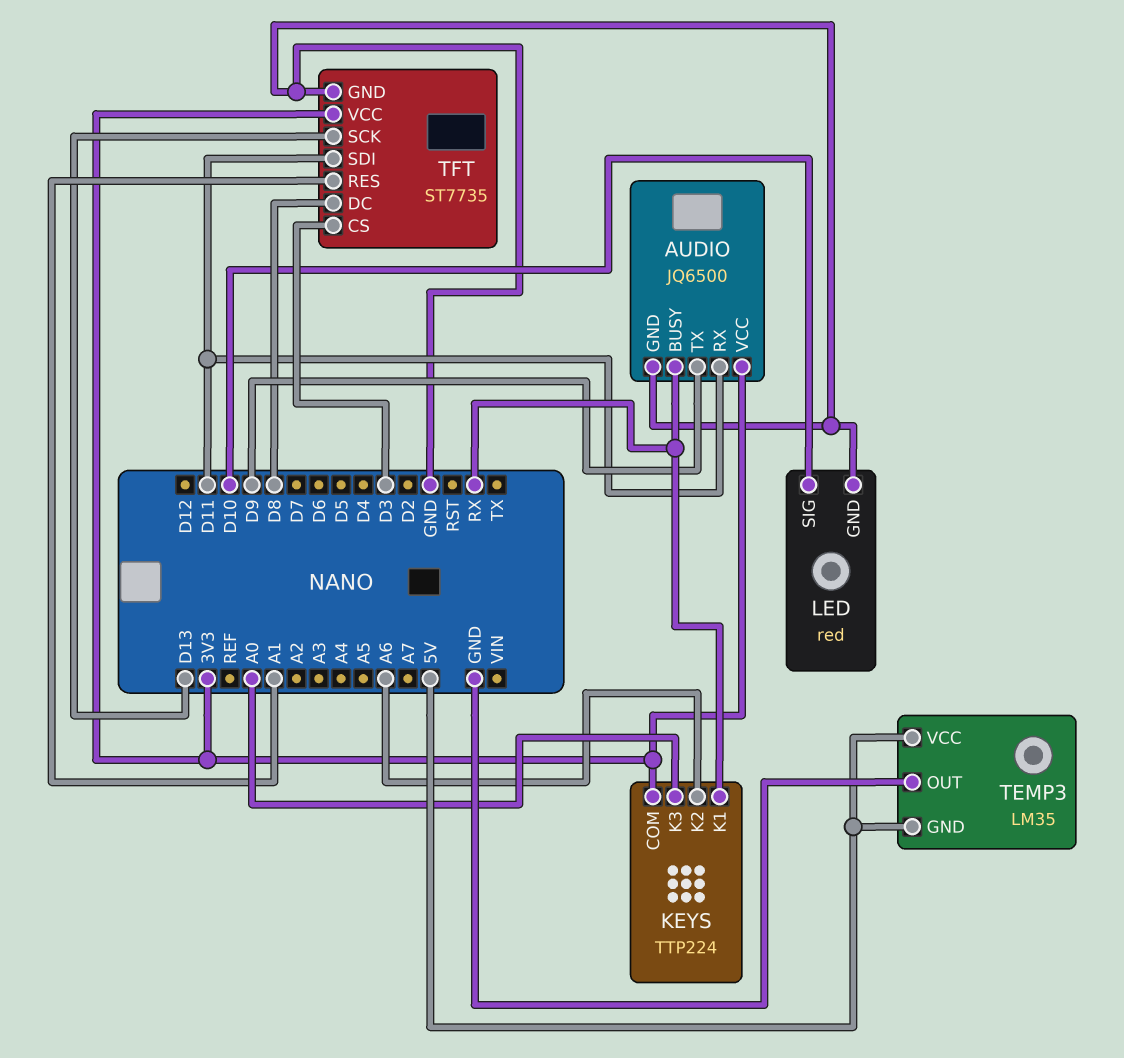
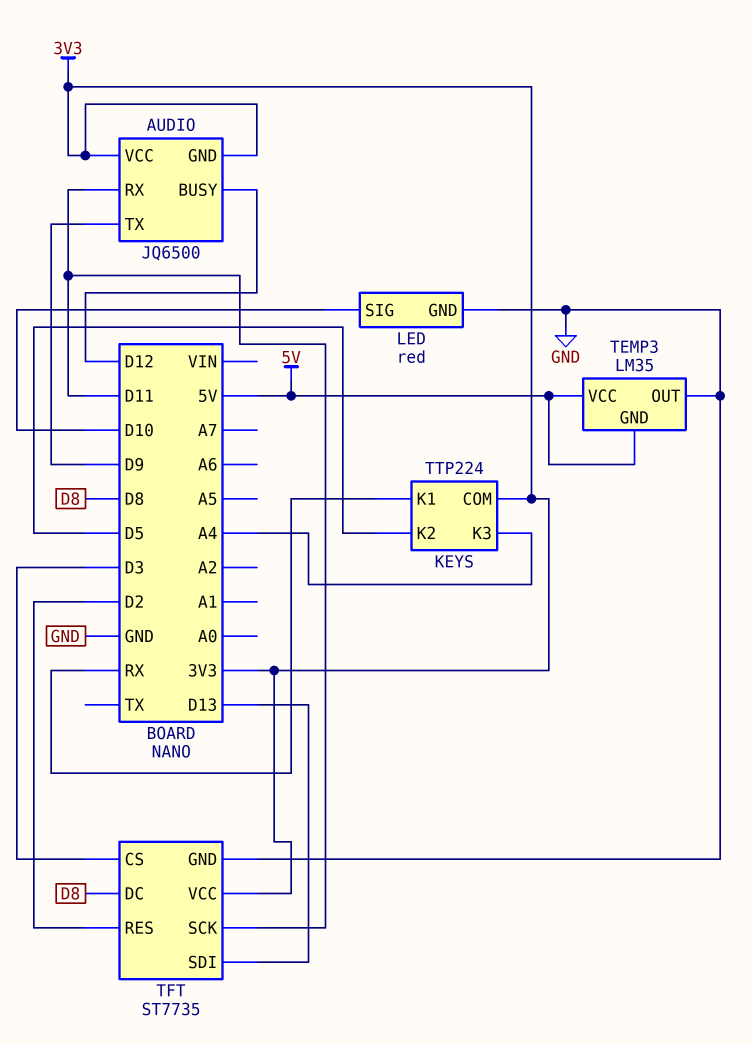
AUDIO pin BUSY: RX -> D12
AUDIO pin GND: GND -> 3V3
KEYS pin K2: A6 -> D5
KEYS pin K3: A0 -> A4
TFT pin RES: A1 -> D2
TFT pin SCK: D13 -> D11
TFT pin SDI: D11 -> D13

